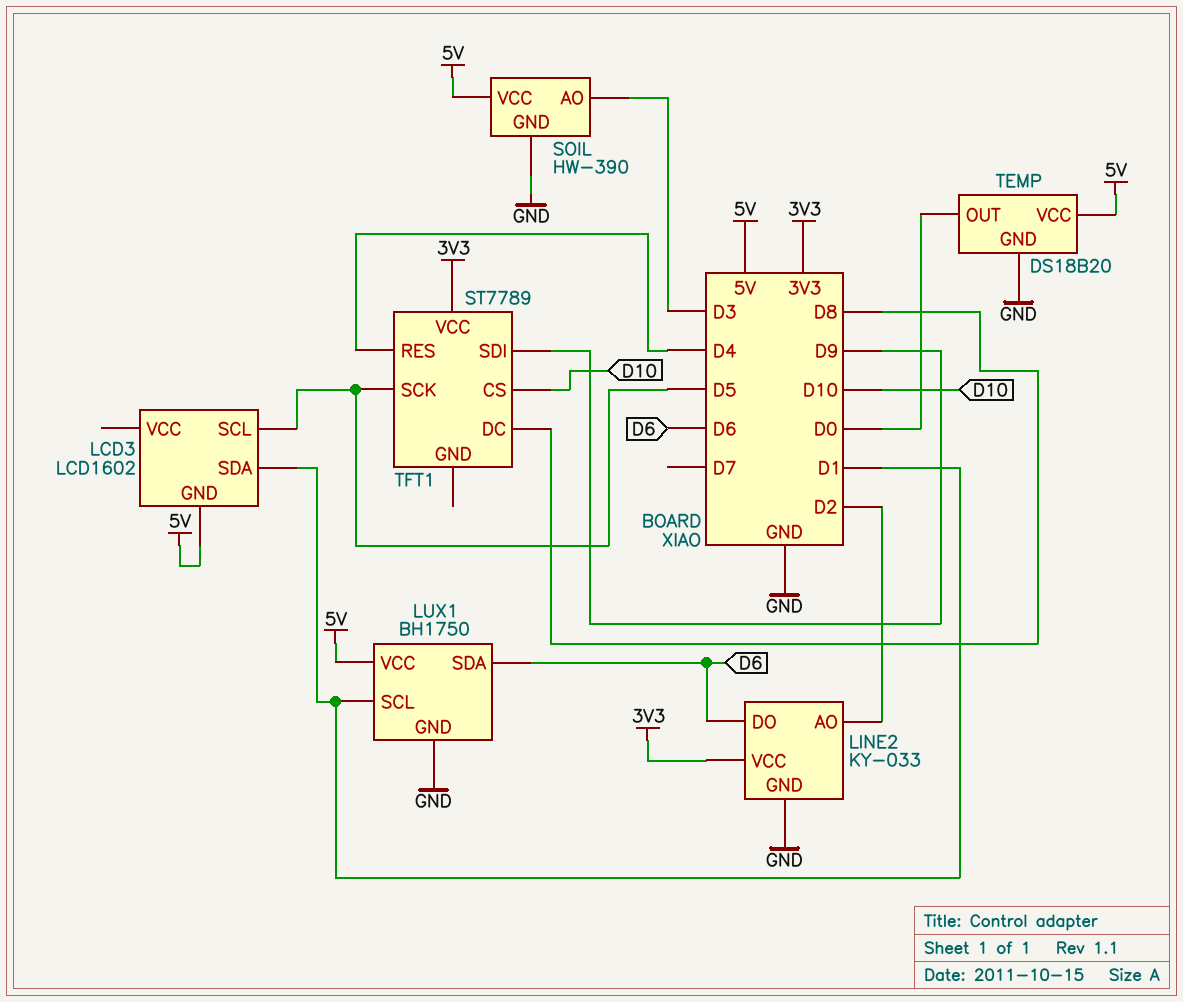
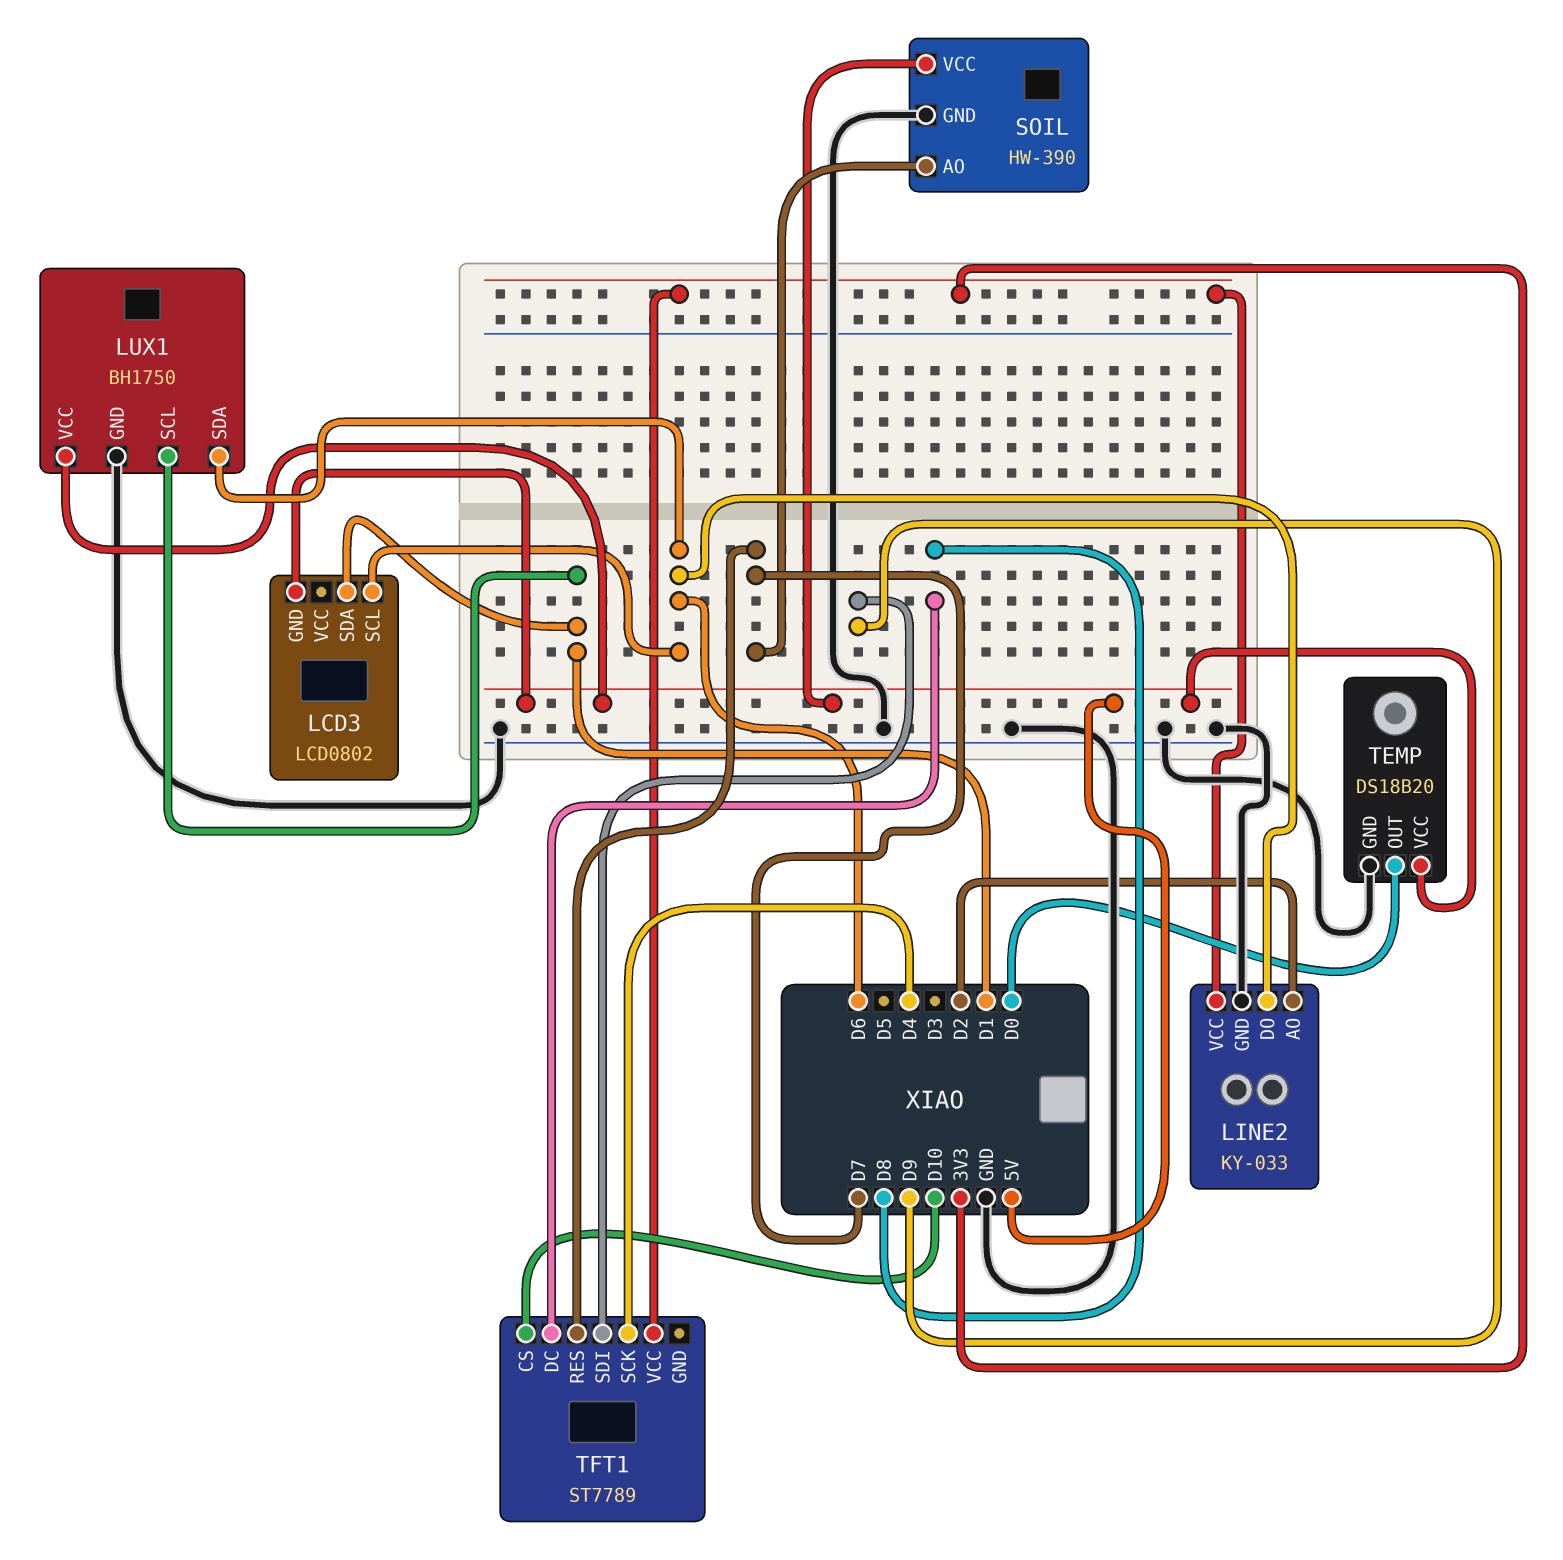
LCD3: LCD1602 -> LCD0802
LCD3 pin SCL: D5 -> D6
SOIL pin AO: D3 -> D7
TFT1 pin RES: D4 -> D7
TFT1 pin SCK: D5 -> D4

